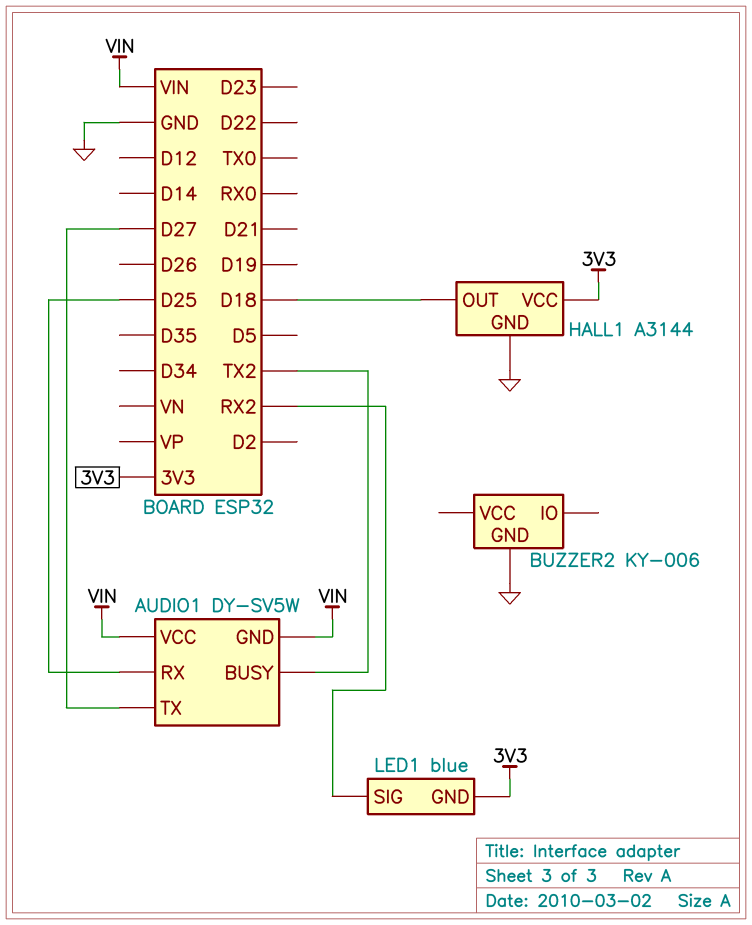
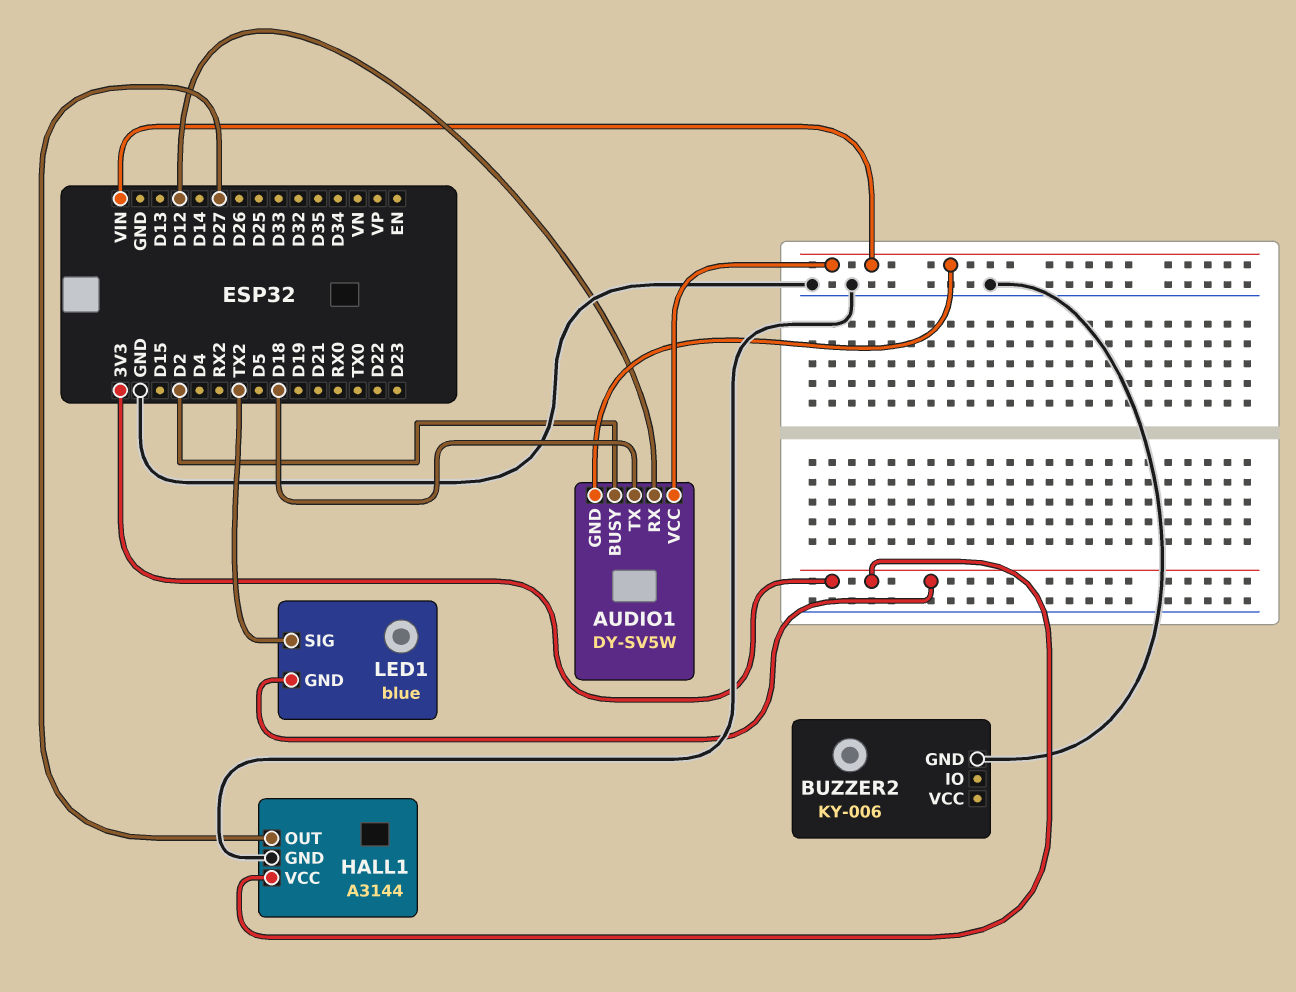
AUDIO1 pin BUSY: TX2 -> D2
AUDIO1 pin RX: D25 -> D12
AUDIO1 pin TX: D27 -> D18
HALL1 pin OUT: D18 -> D27
LED1 pin SIG: RX2 -> TX2

